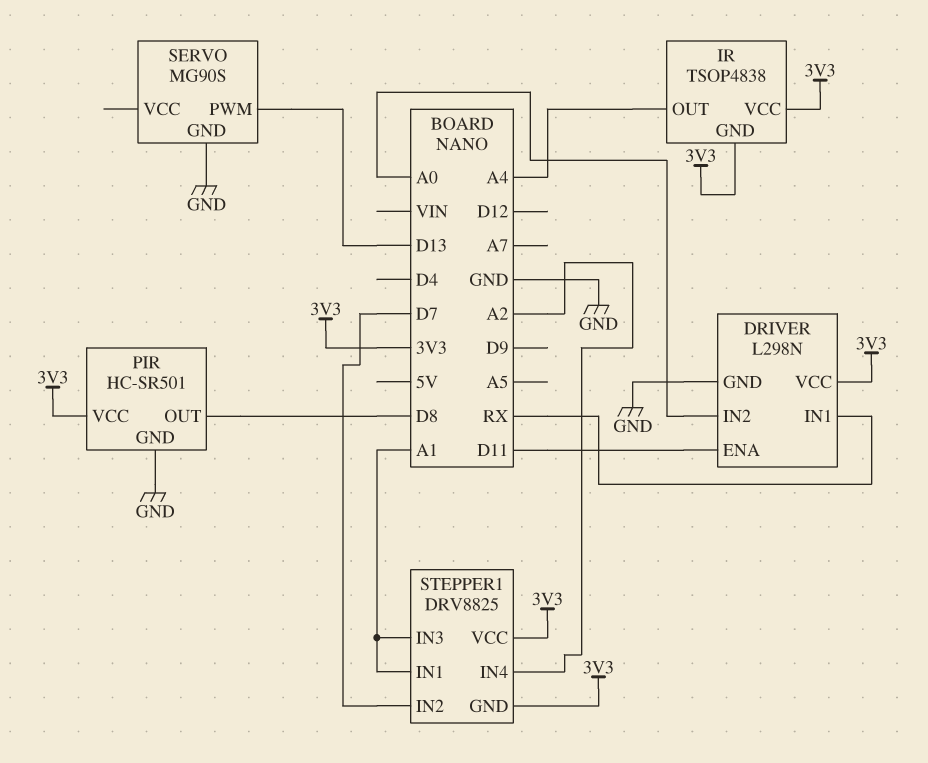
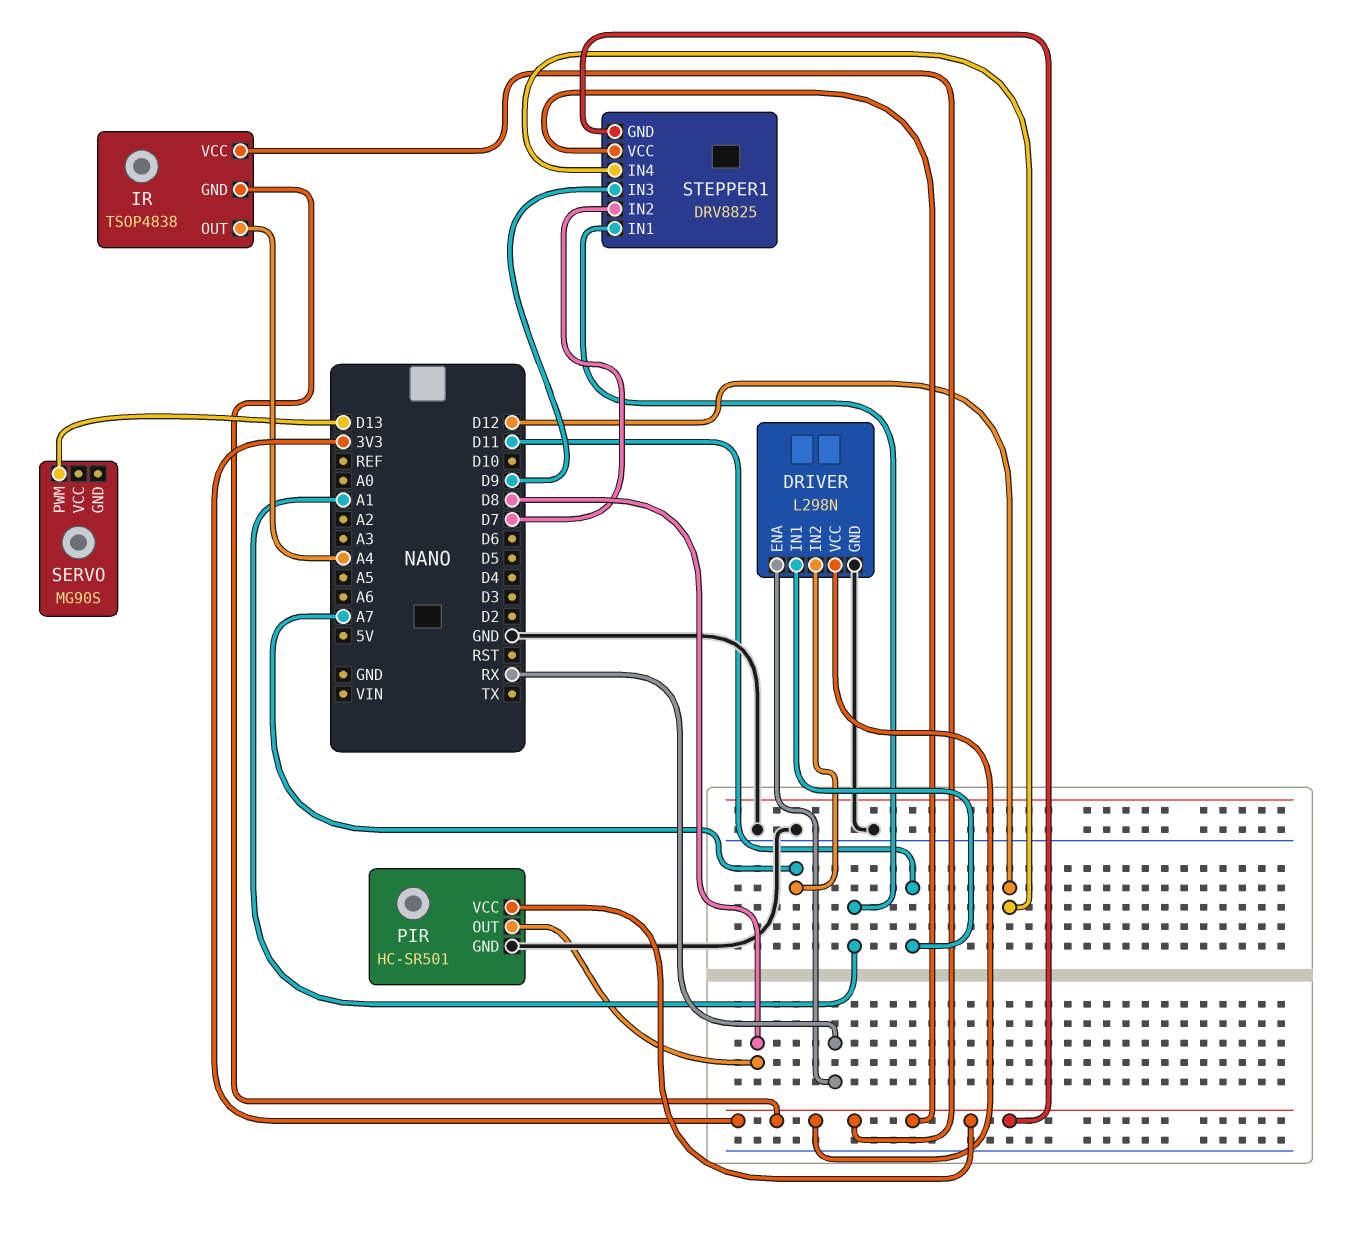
DRIVER pin ENA: D11 -> RX
DRIVER pin IN1: RX -> D11
DRIVER pin IN2: A0 -> A7
SERVO pin GND: GND -> none
STEPPER1 pin IN3: A1 -> D9
STEPPER1 pin IN4: A2 -> D12

